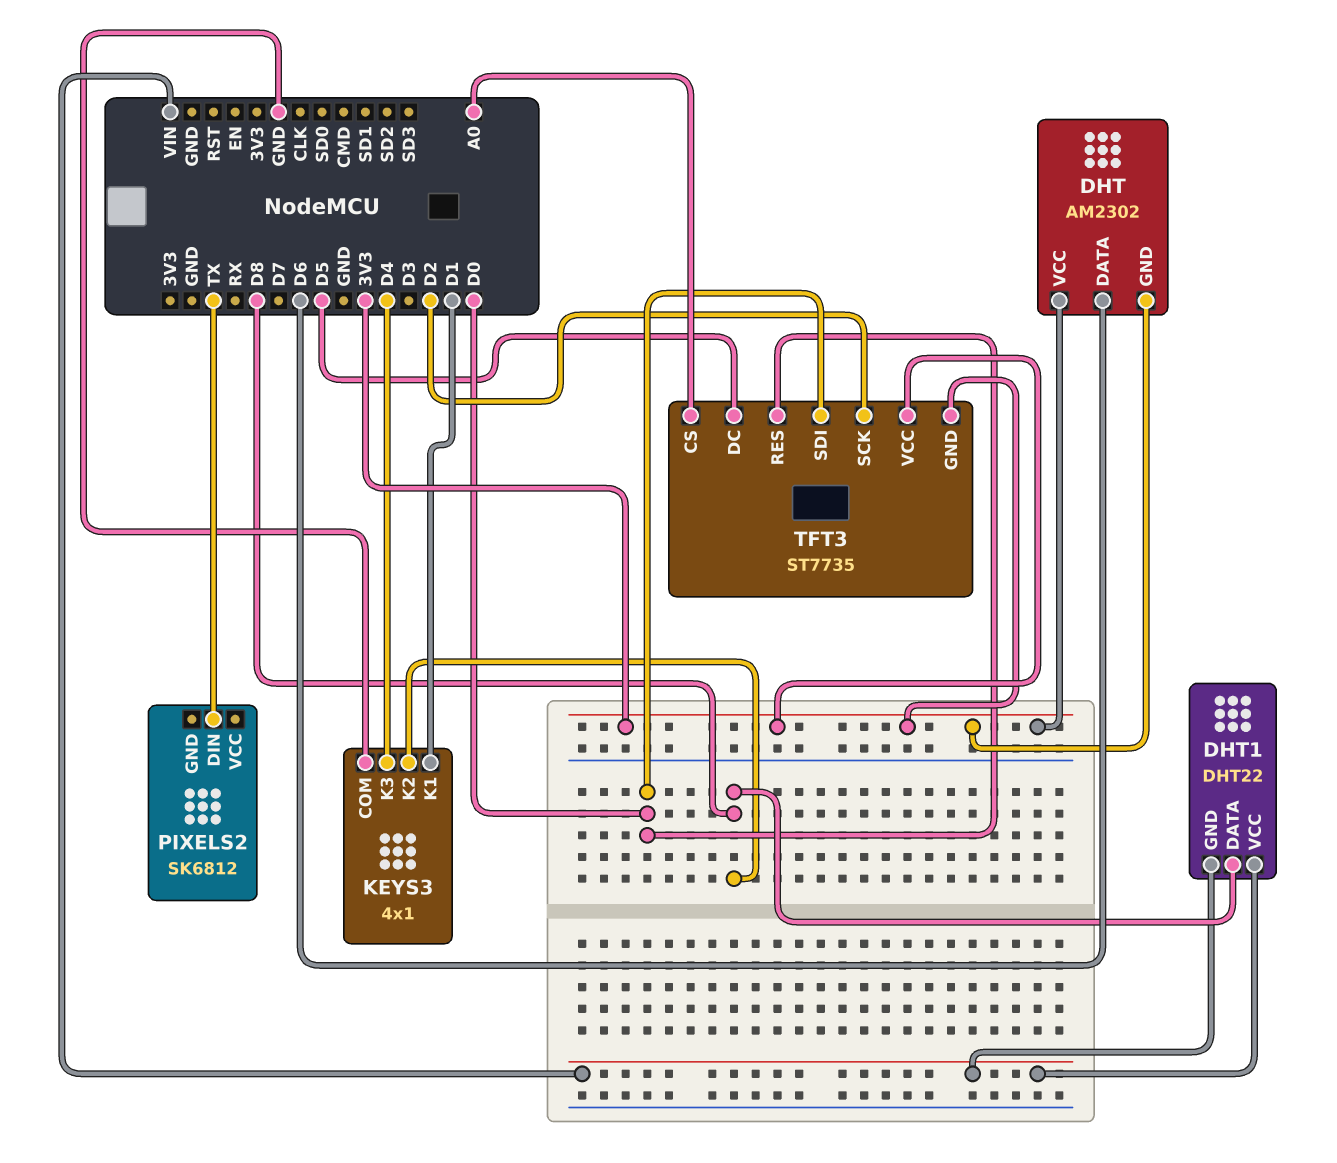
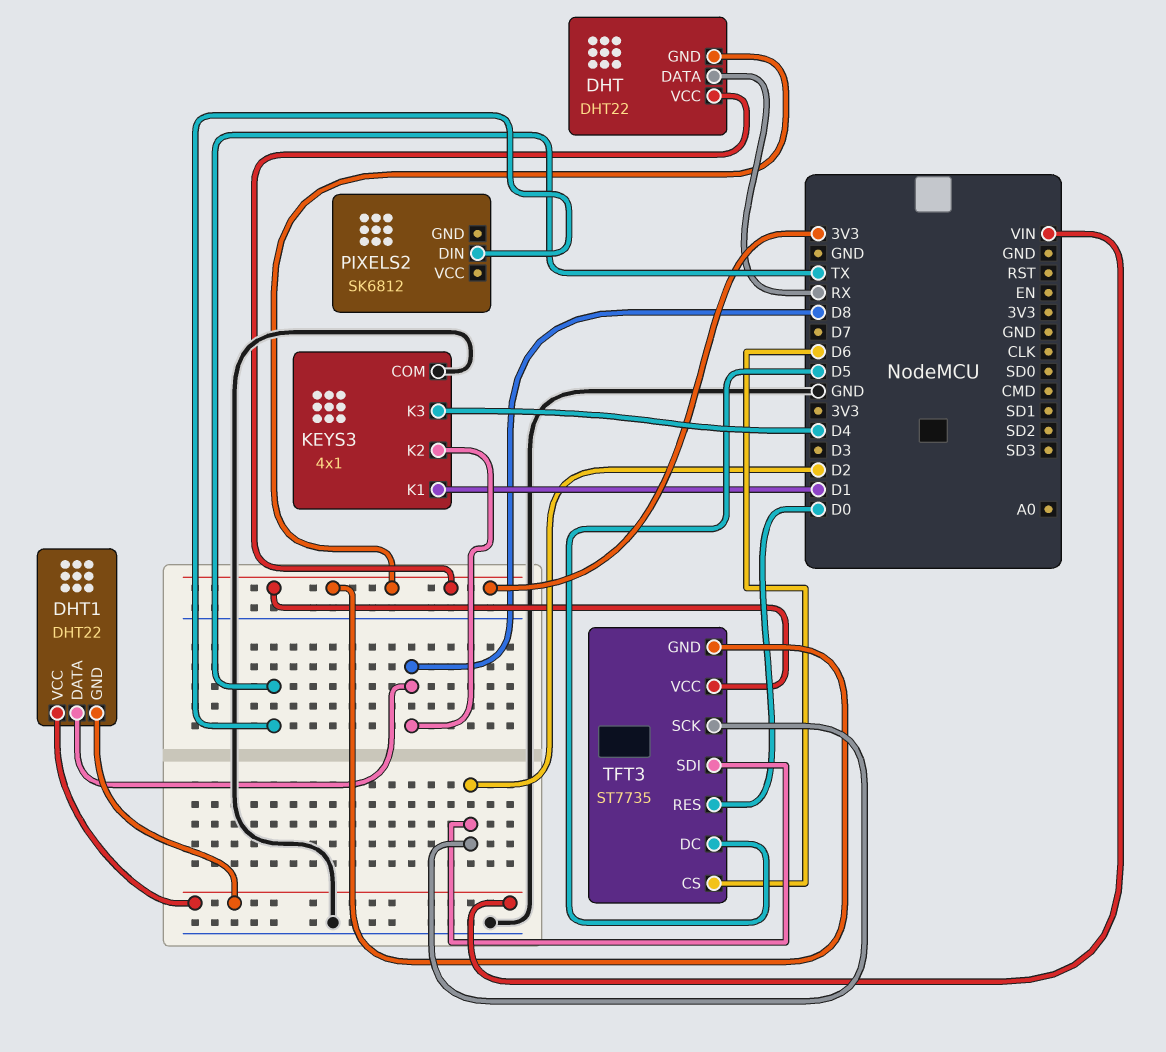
DHT: AM2302 -> DHT22
DHT pin DATA: D6 -> RX
TFT3 pin CS: A0 -> D6
TFT3 pin SDI: D0 -> D2

